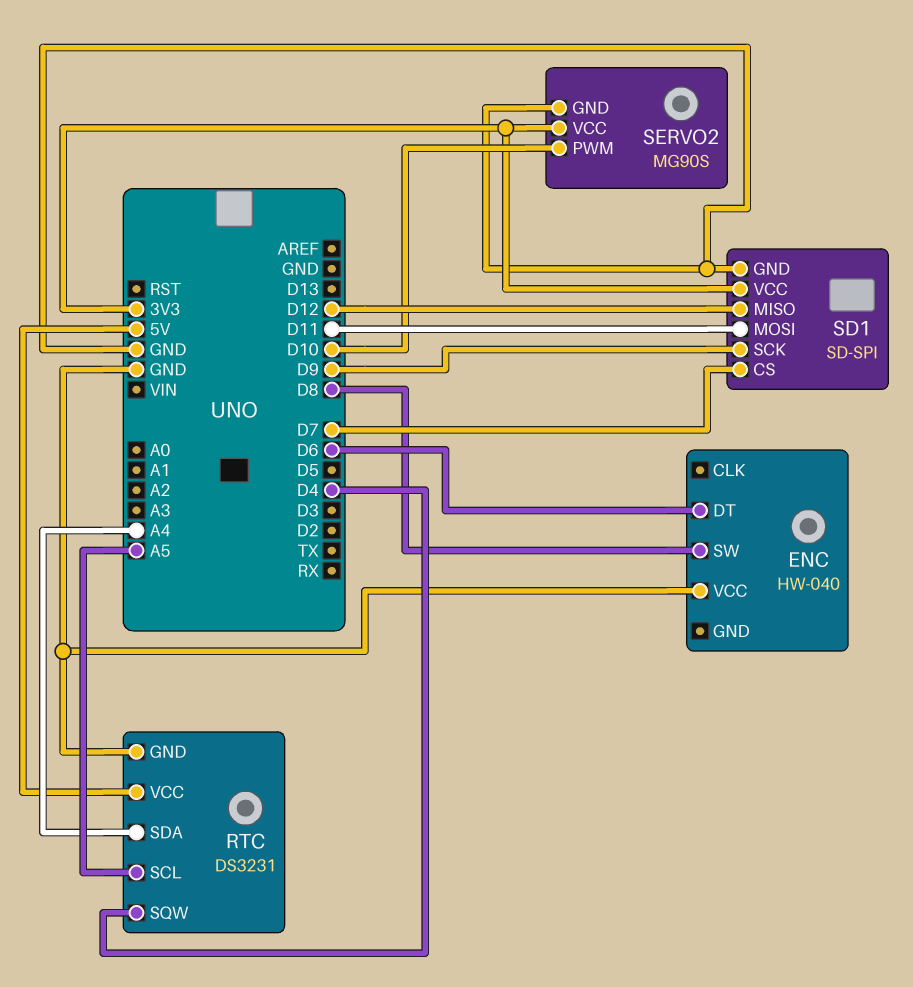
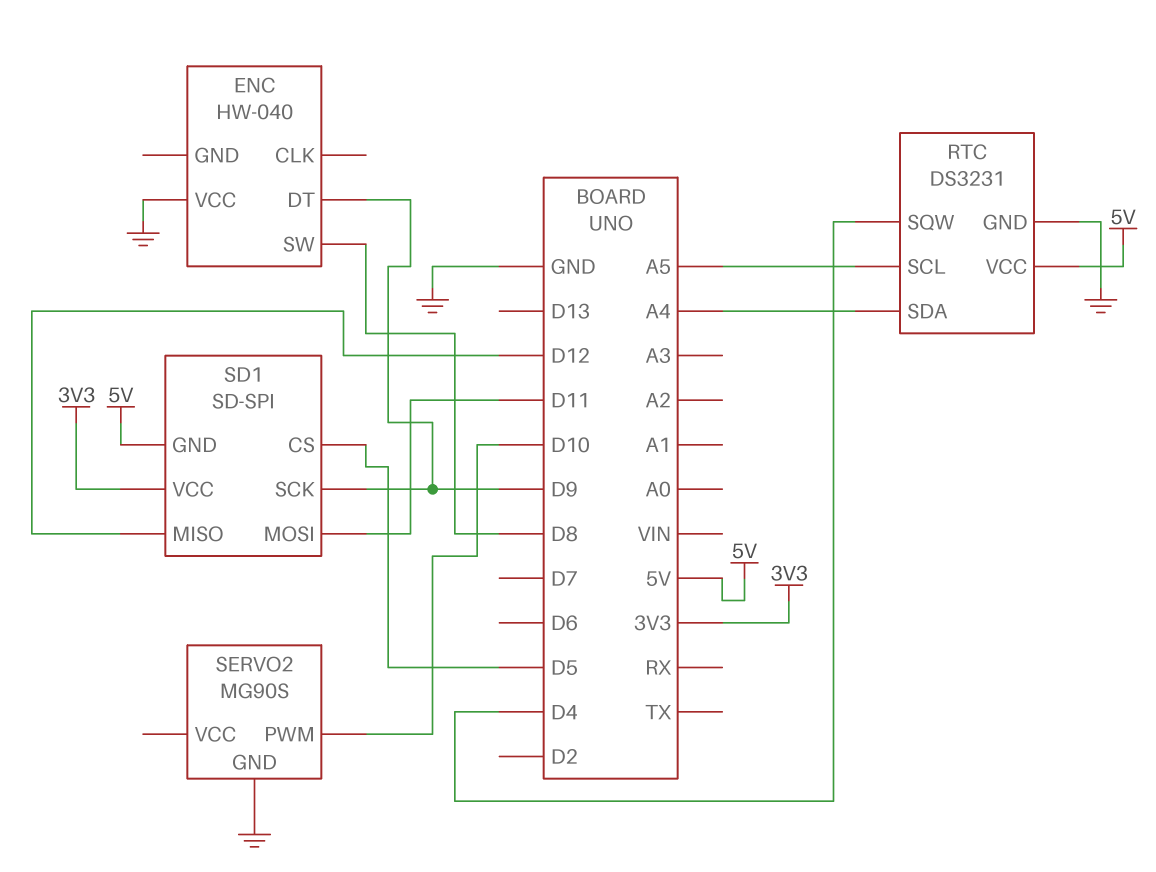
ENC pin DT: D6 -> D9
SD1 pin CS: D7 -> D5
SD1 pin GND: GND -> 5V
SERVO2 pin VCC: 3V3 -> none

